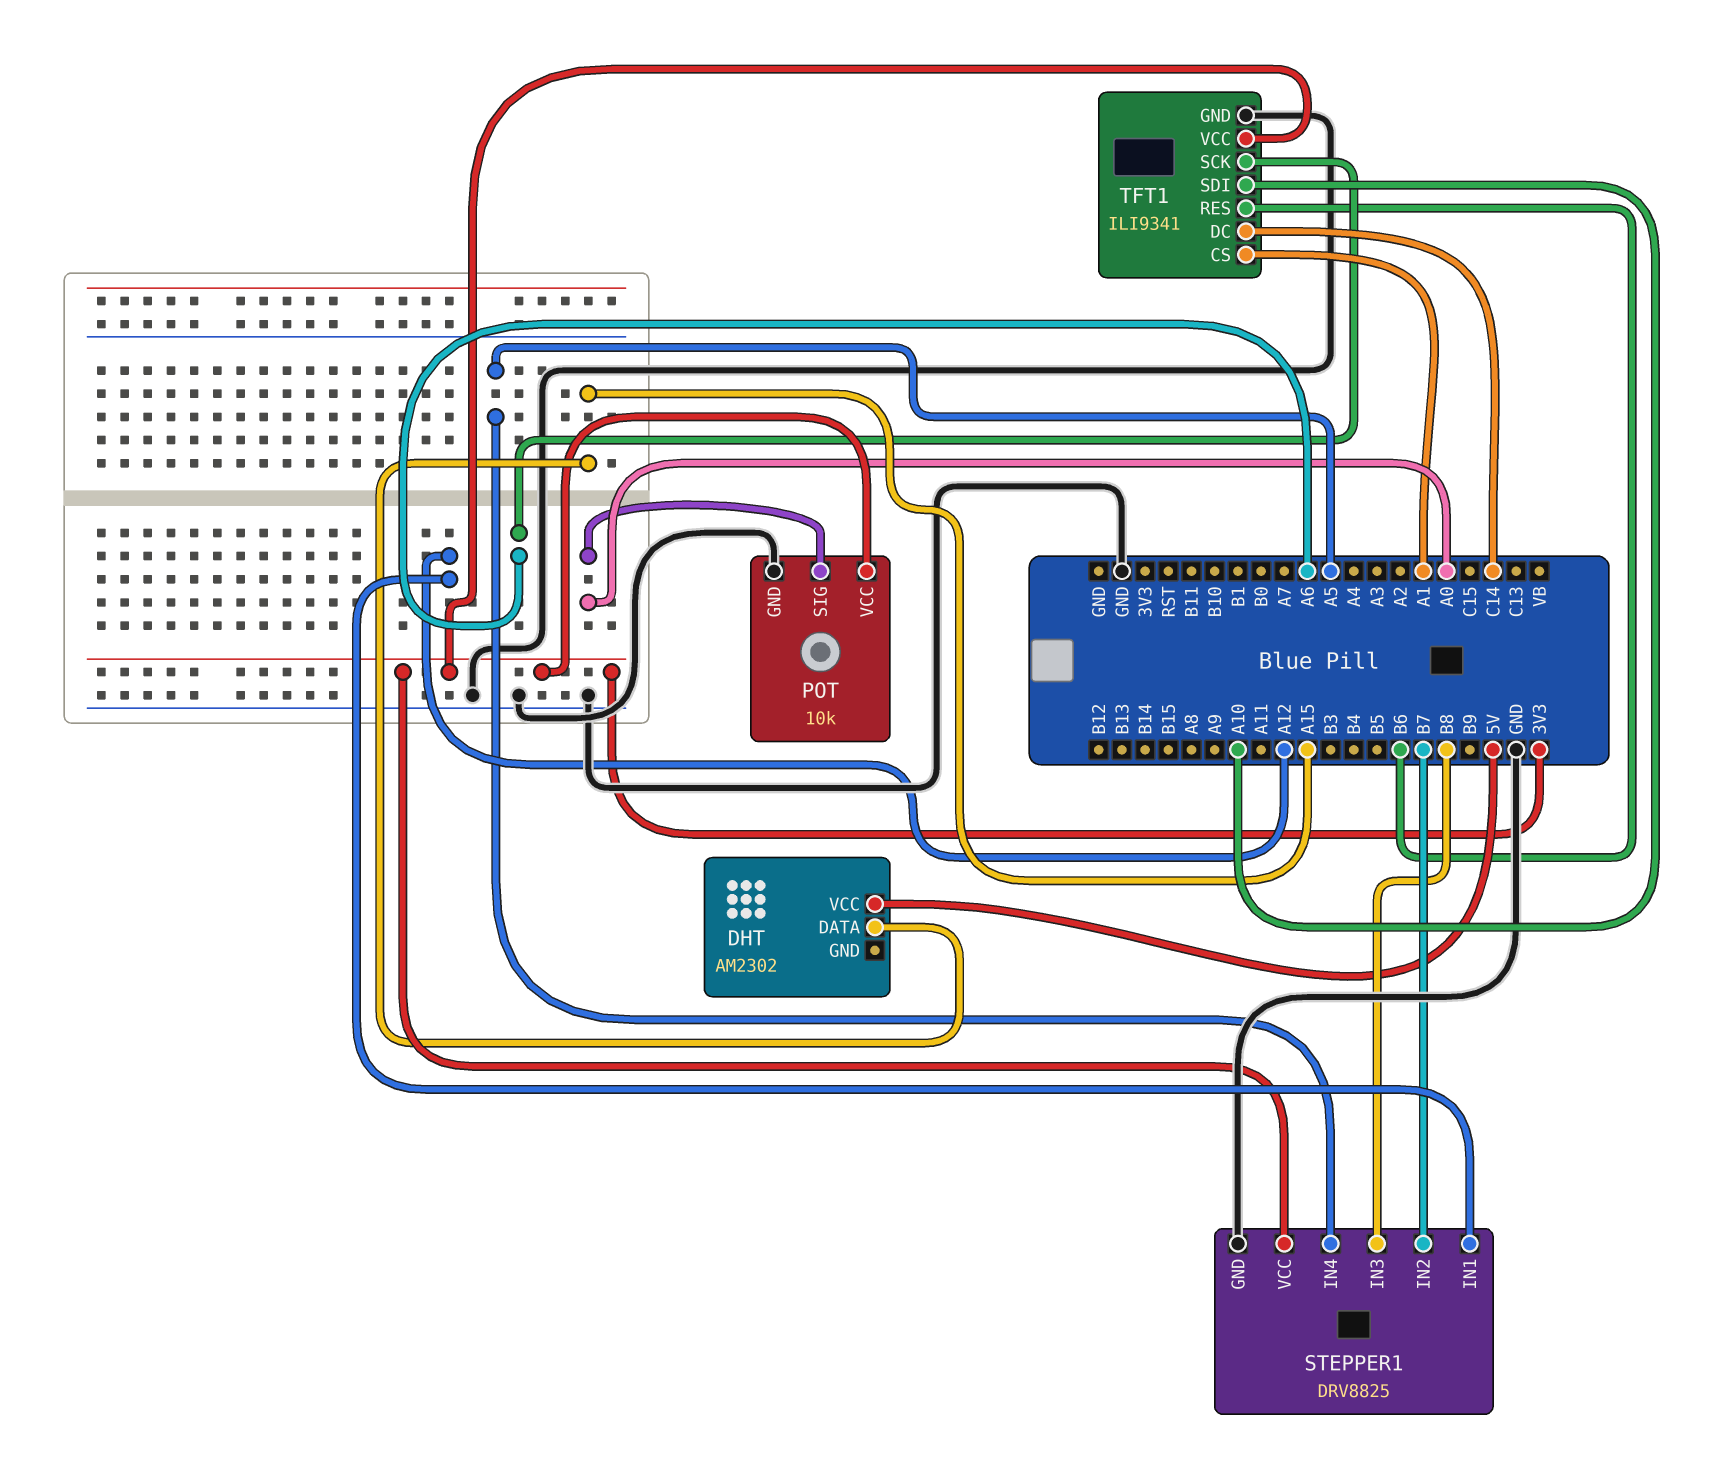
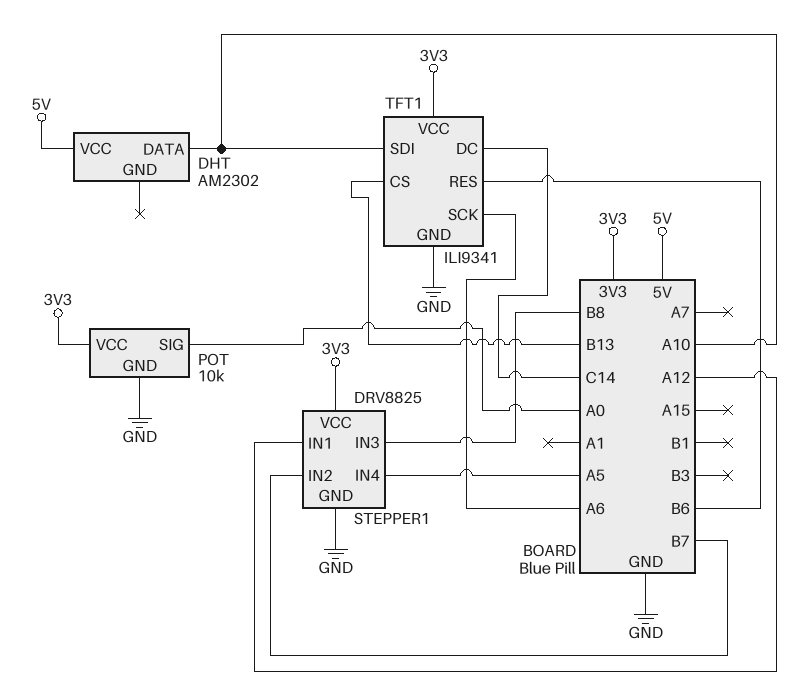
DHT pin DATA: A15 -> A10
TFT1 pin CS: A1 -> B13

